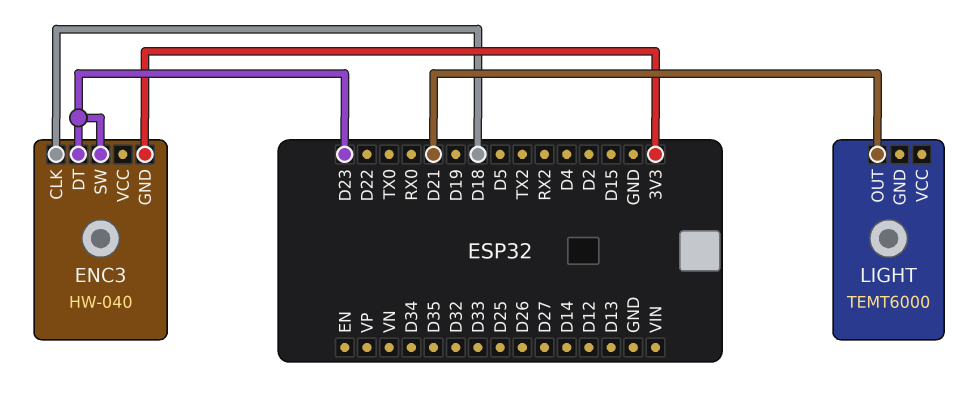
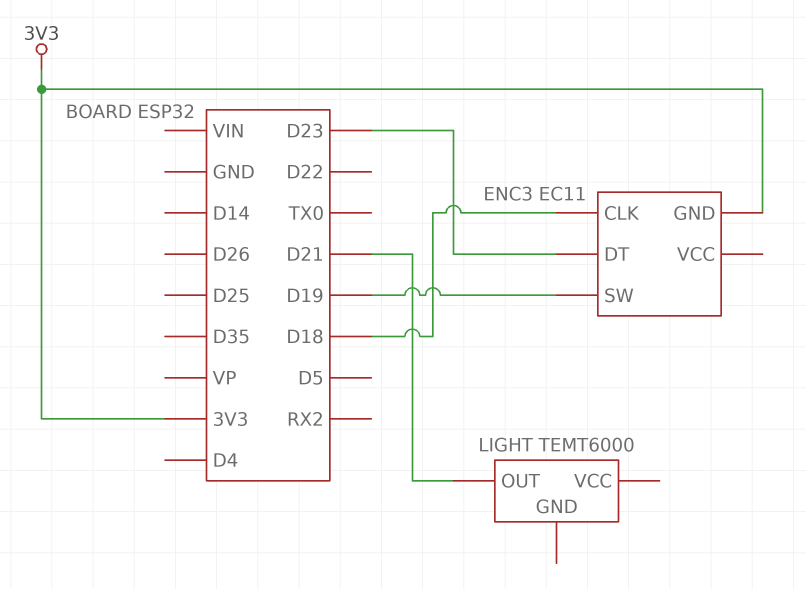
ENC3: HW-040 -> EC11
ENC3 pin SW: D23 -> D19

